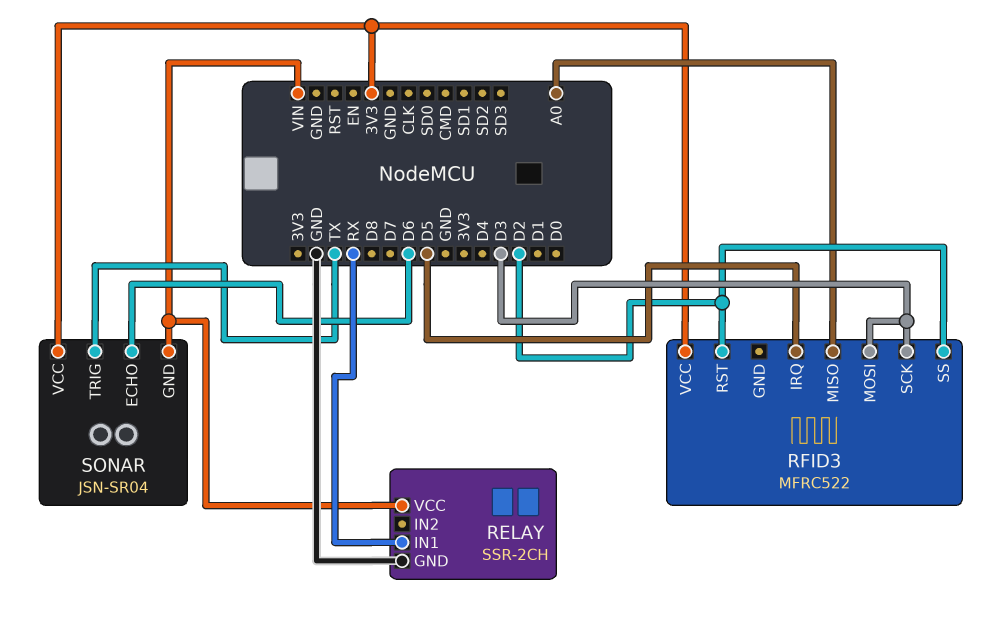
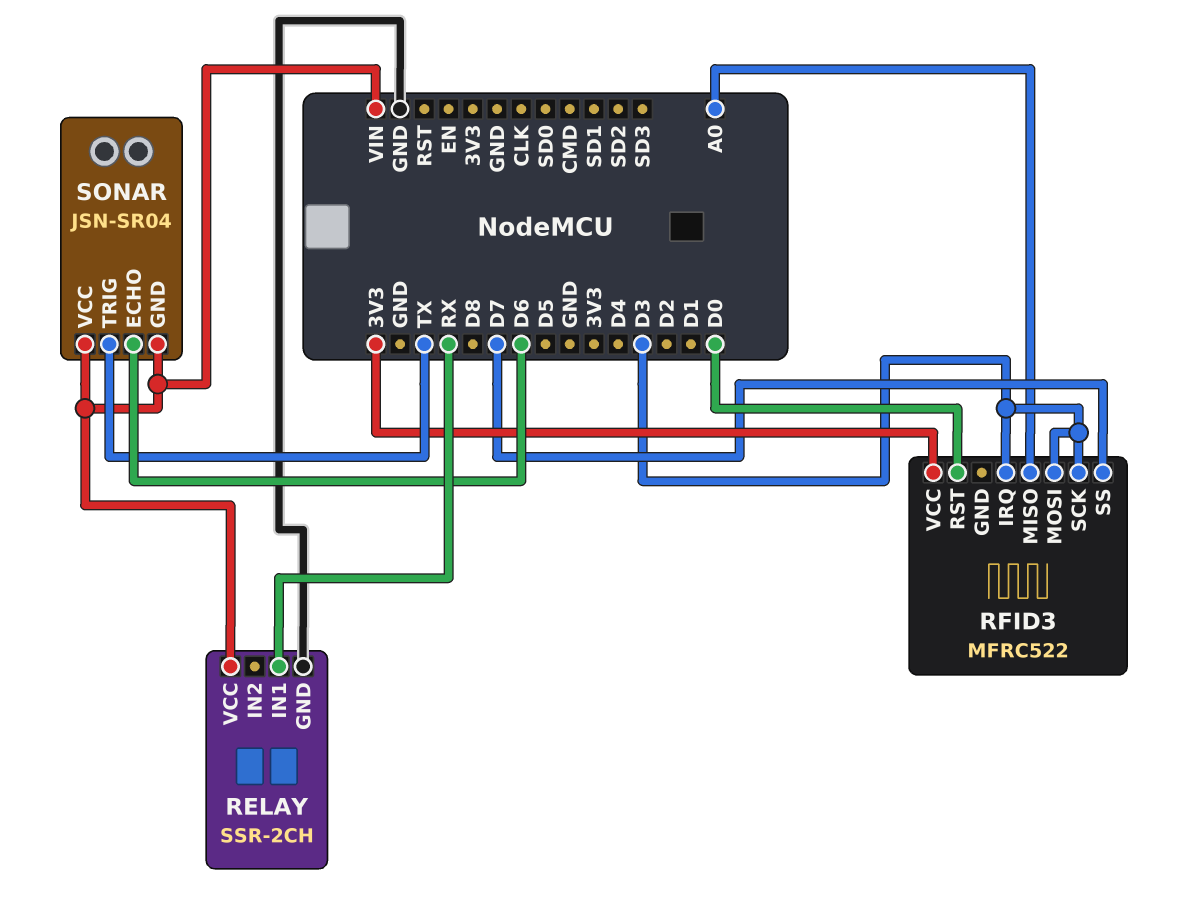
RFID3 pin IRQ: D5 -> D3
RFID3 pin RST: D2 -> D0
RFID3 pin SS: D2 -> D7
SONAR pin VCC: 3V3 -> VIN

